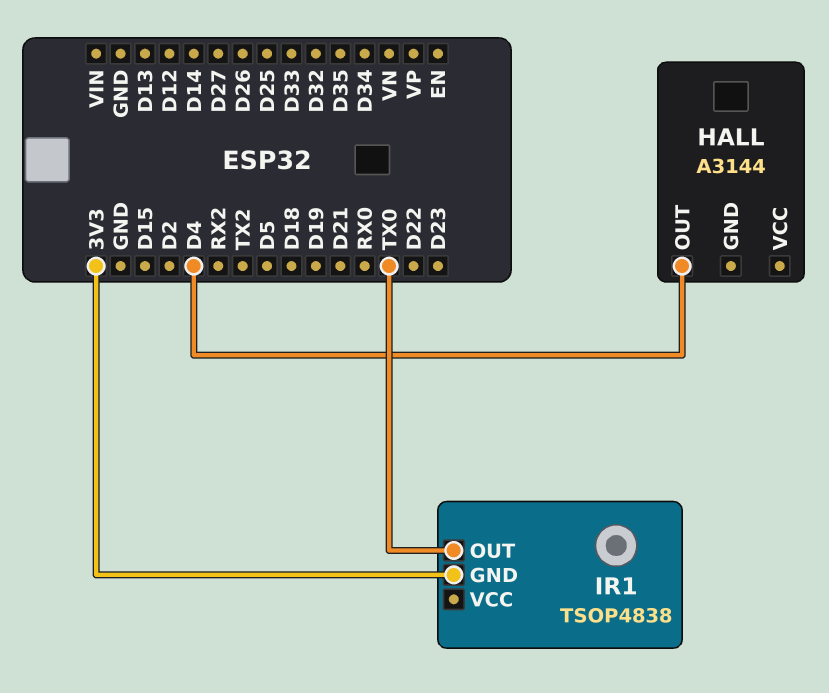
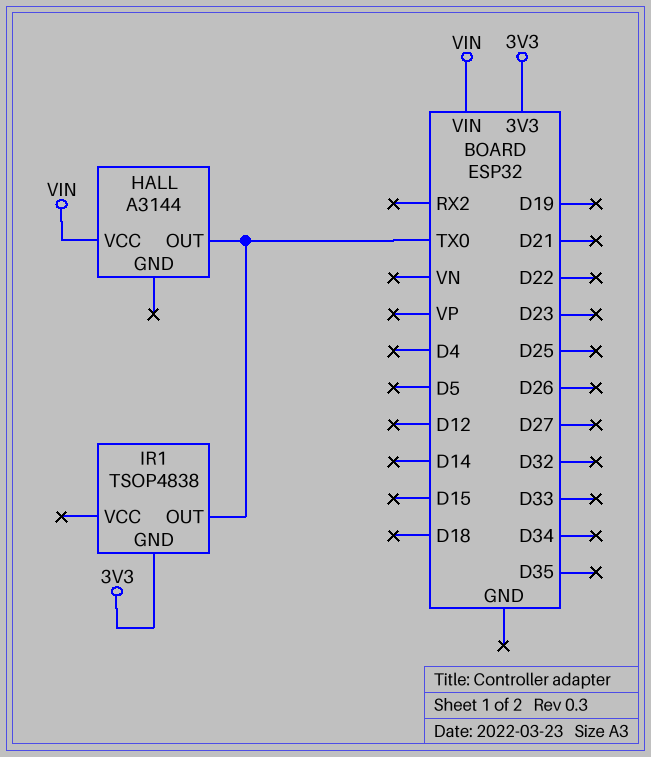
HALL pin OUT: D4 -> TX0
HALL pin VCC: none -> VIN

